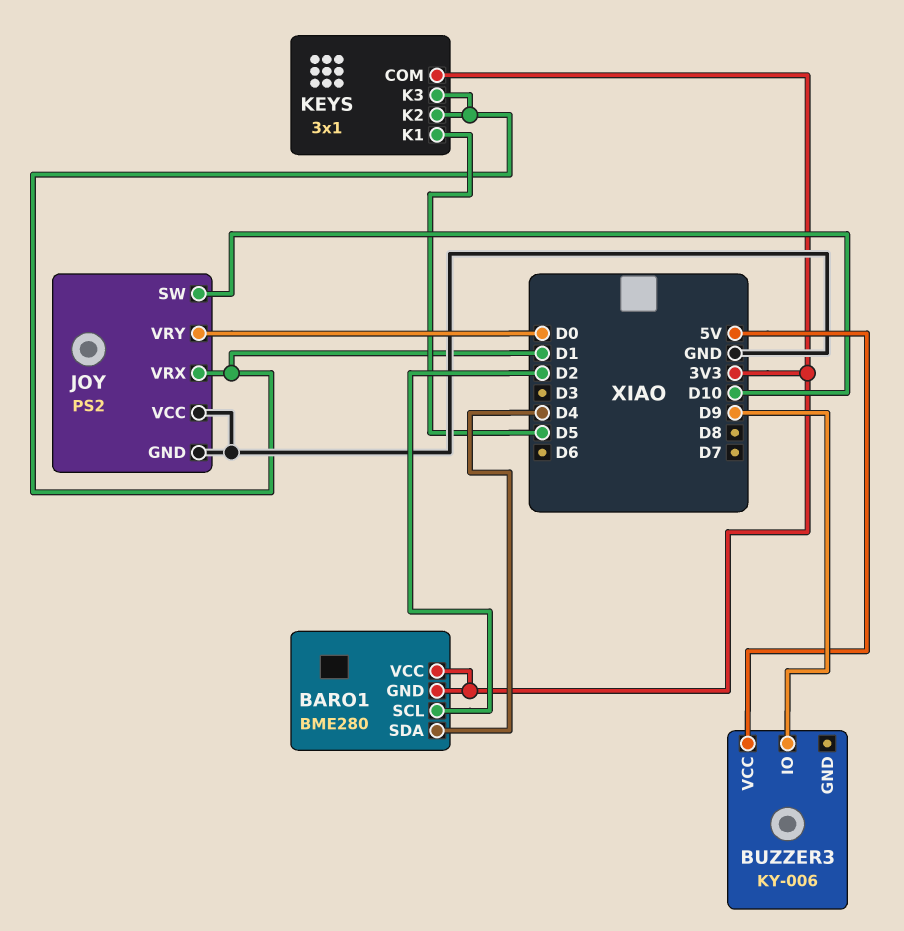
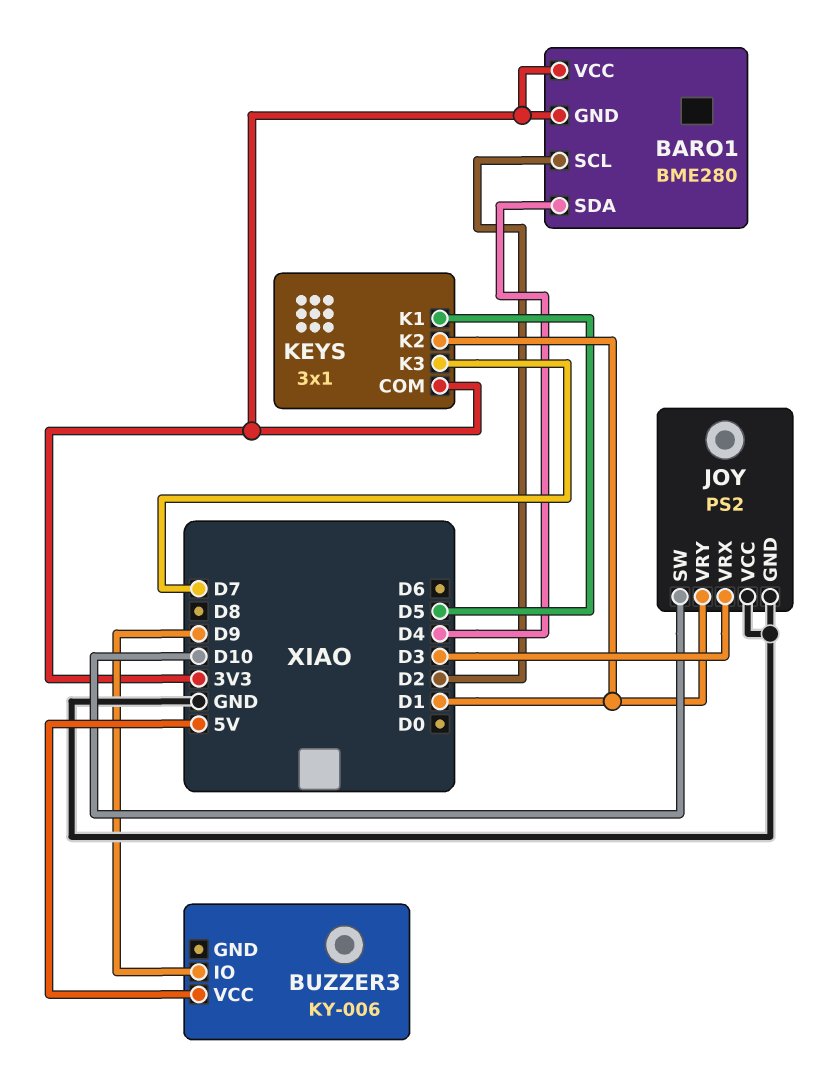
JOY pin VRX: D1 -> D3
JOY pin VRY: D0 -> D1
KEYS pin K3: D1 -> D7

